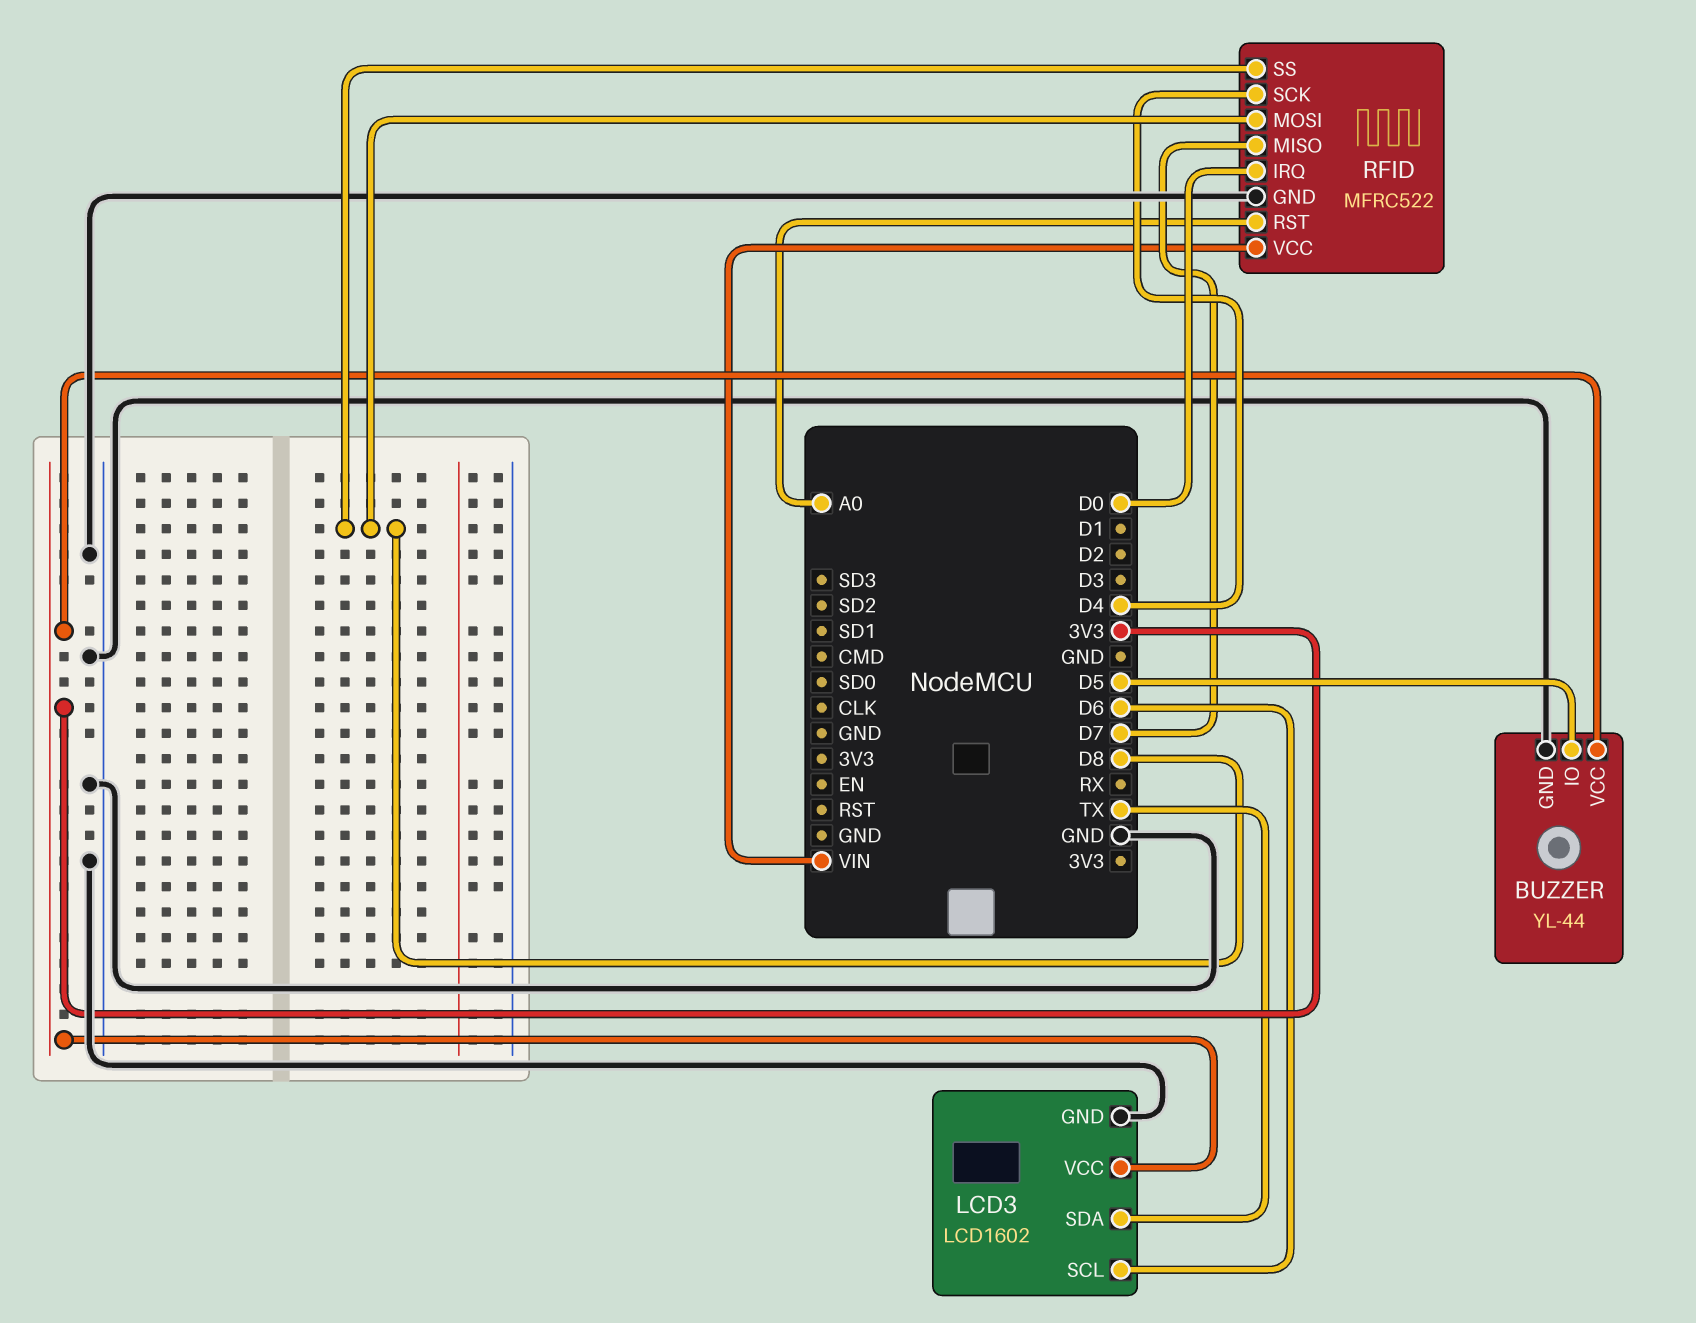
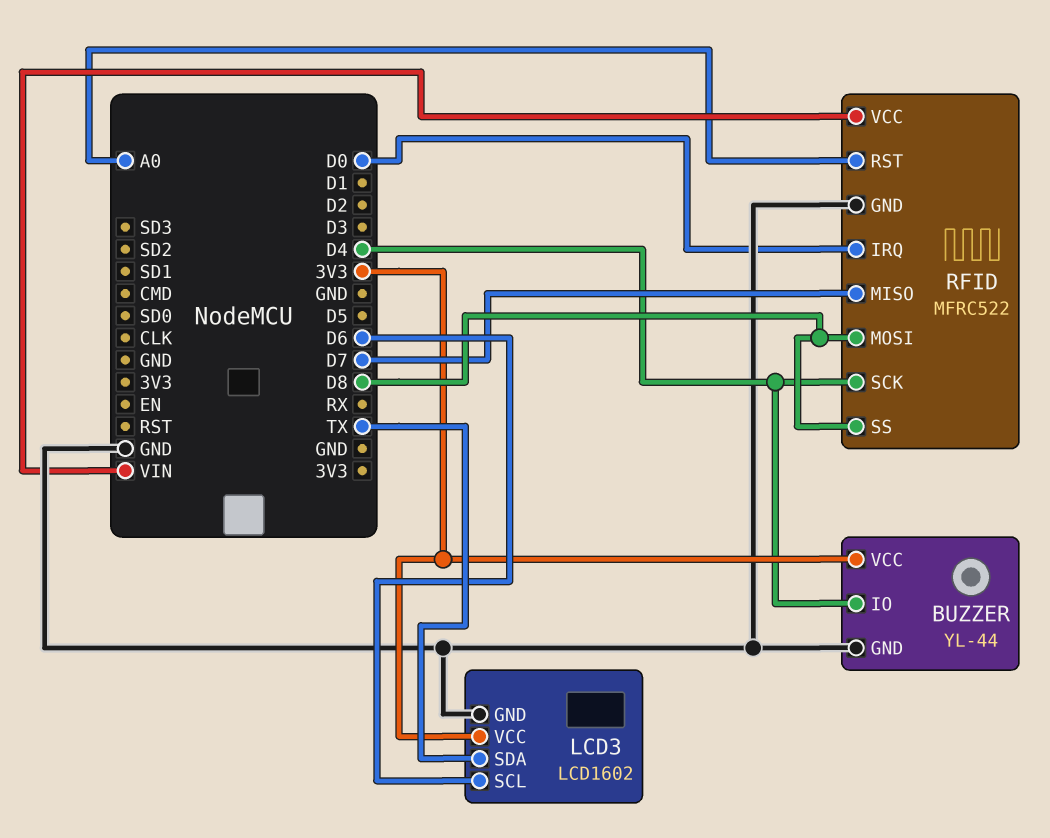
BUZZER pin IO: D5 -> D4

